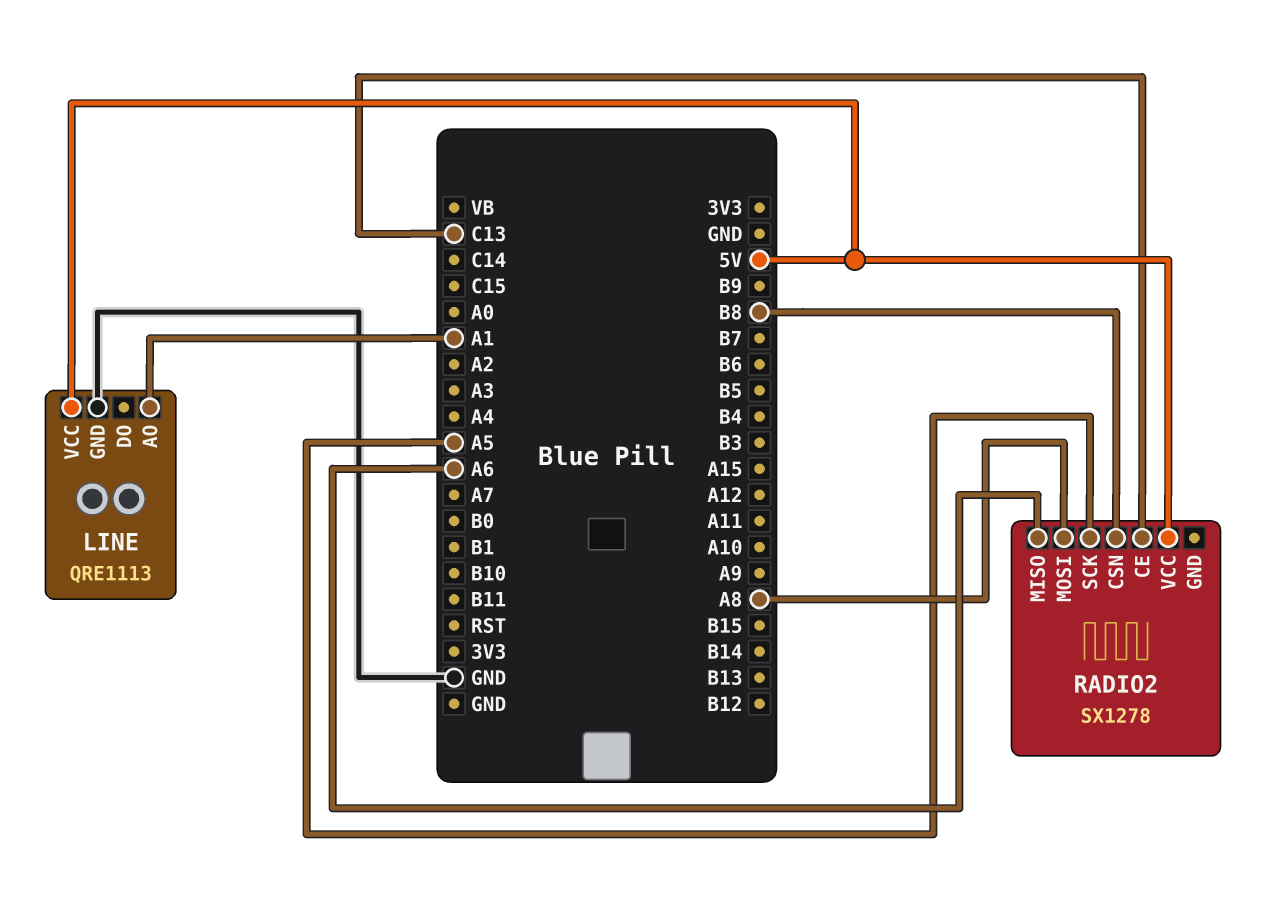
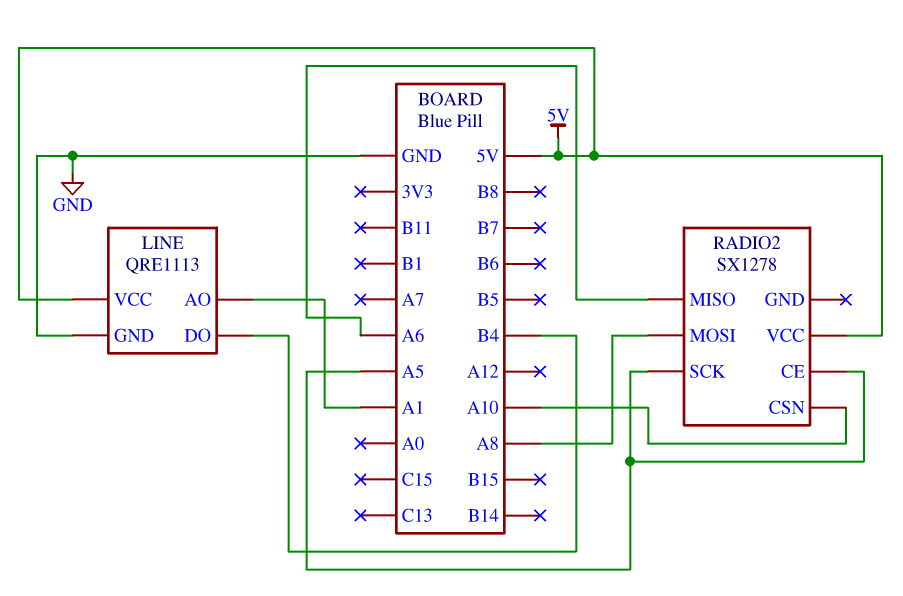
LINE pin DO: none -> B4
RADIO2 pin CE: C13 -> A5
RADIO2 pin CSN: B8 -> A10

